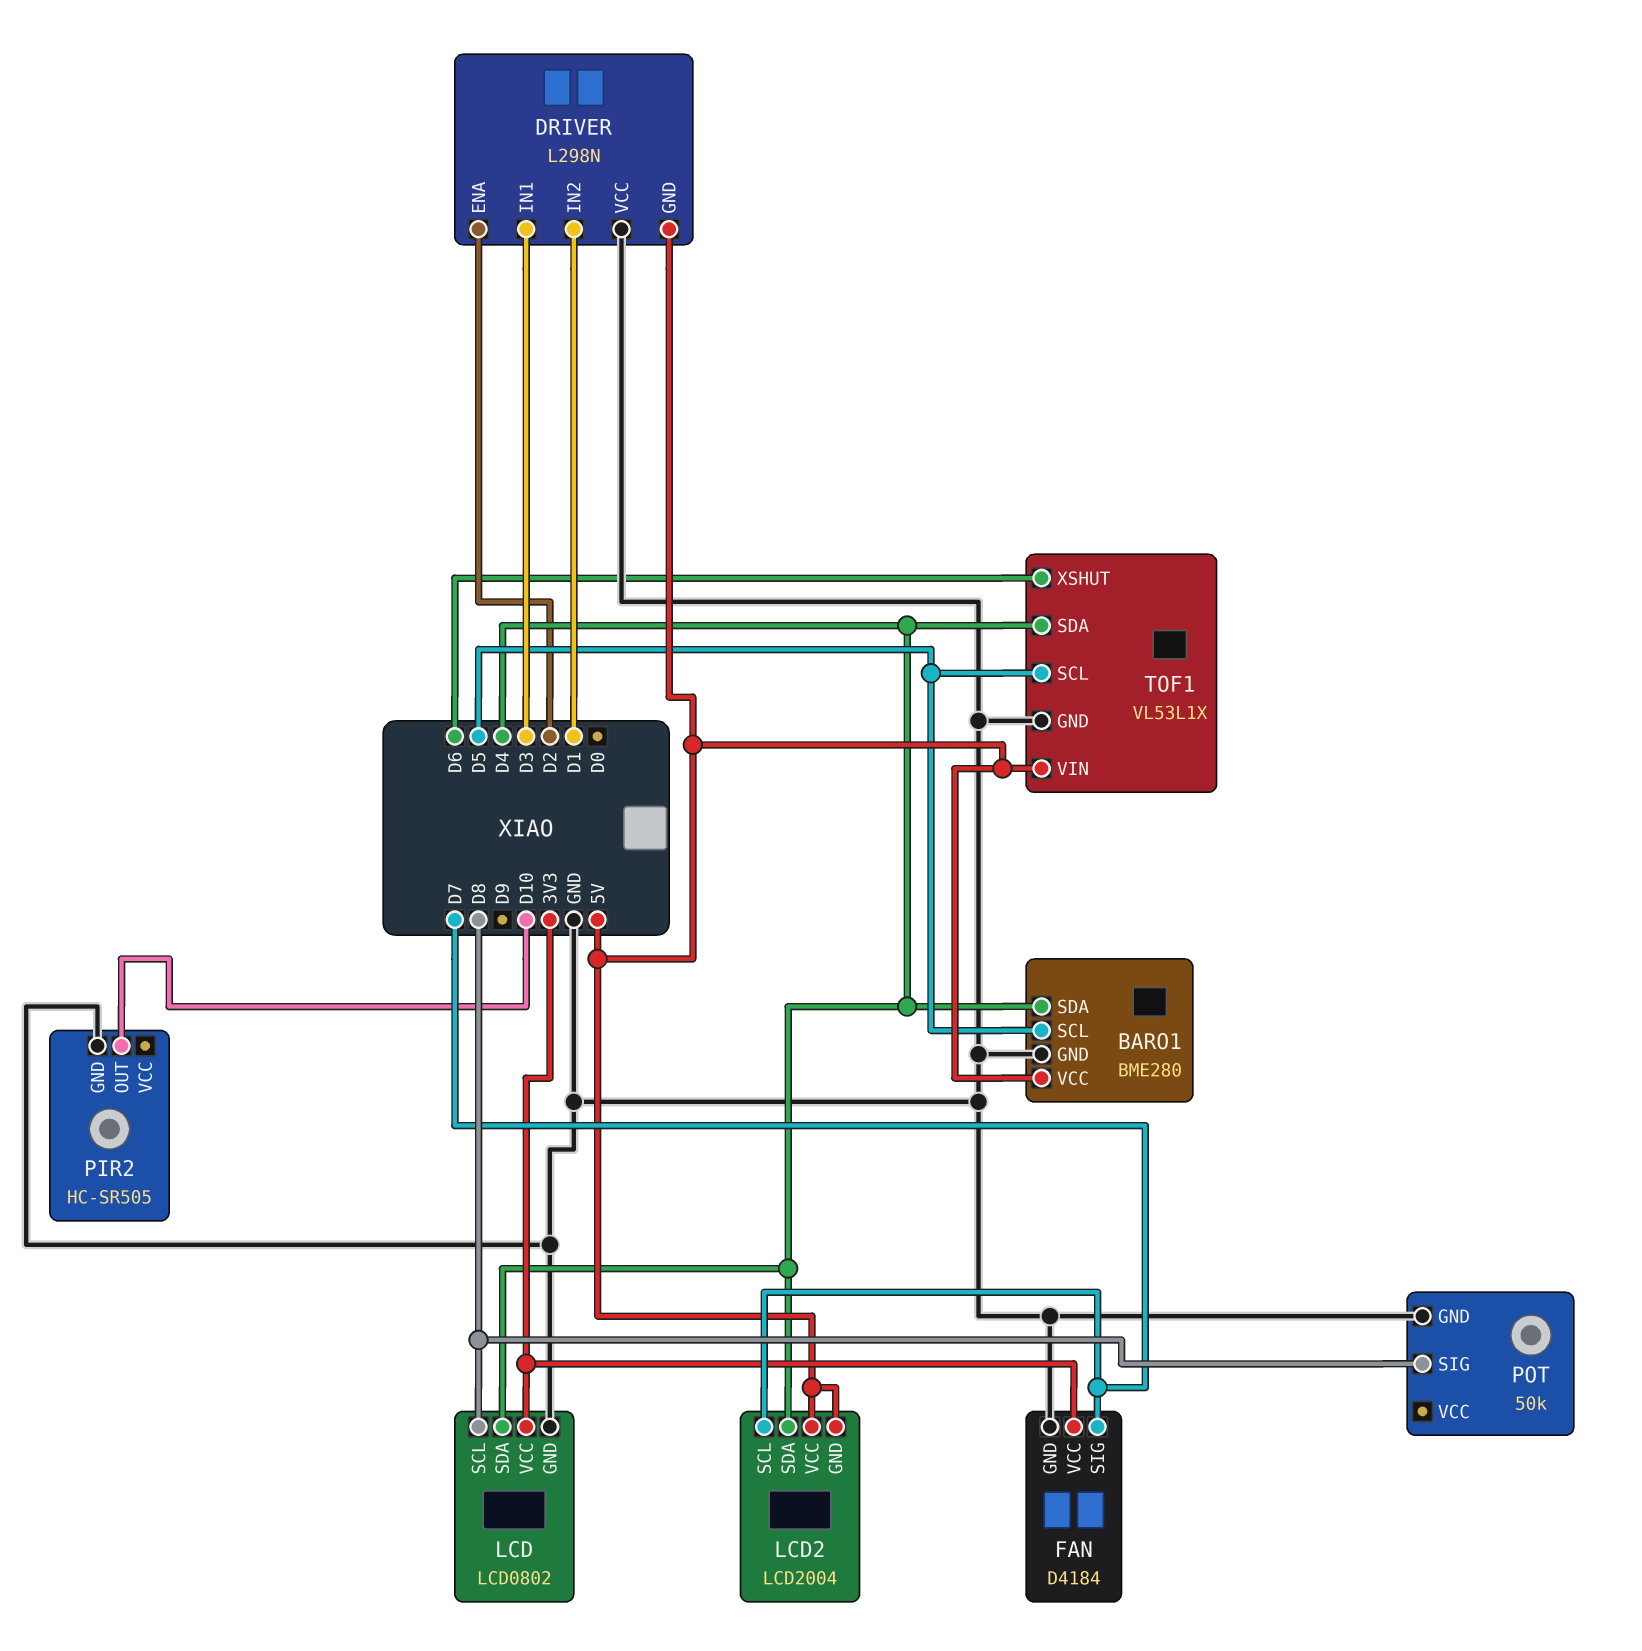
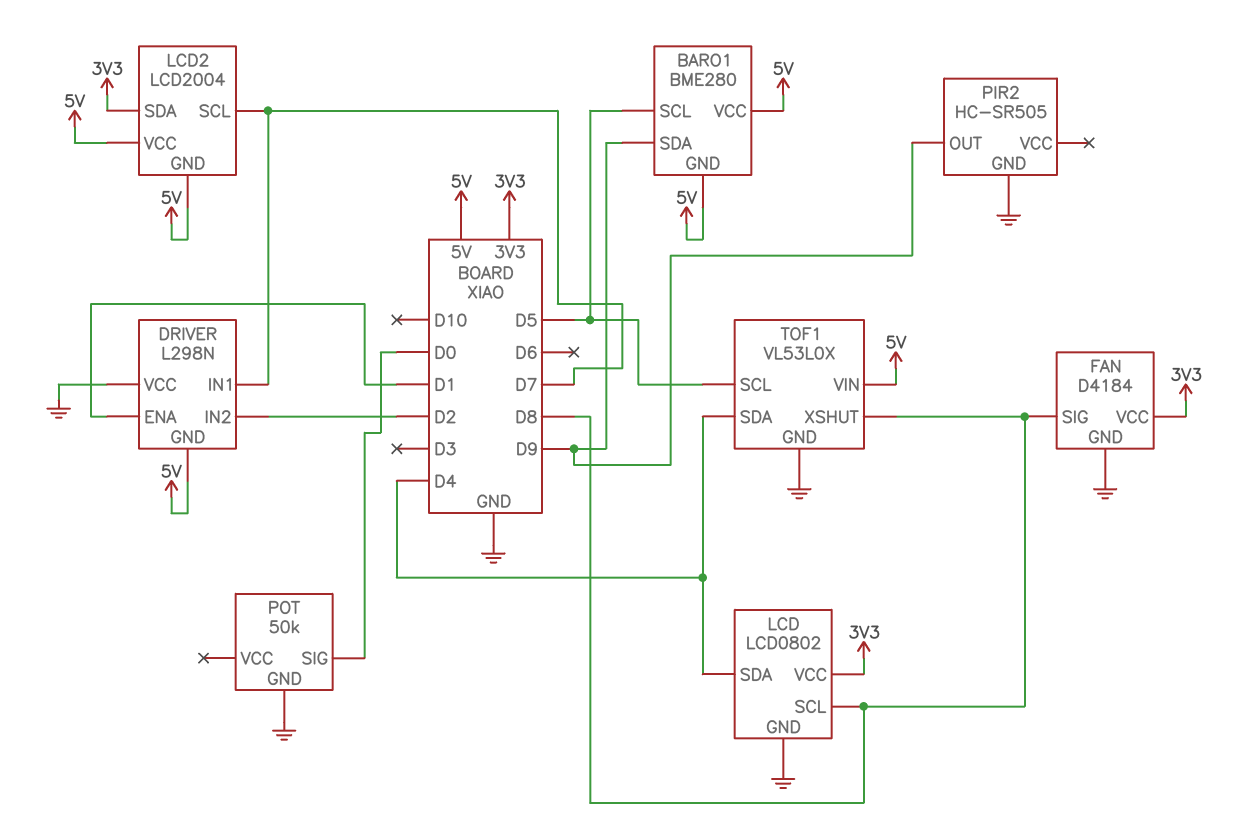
BARO1 pin GND: GND -> 5V
BARO1 pin SDA: D4 -> D9
DRIVER pin ENA: D2 -> D1
DRIVER pin IN1: D3 -> D7
DRIVER pin IN2: D1 -> D2
FAN pin SIG: D7 -> D8
LCD2 pin SDA: D4 -> 3V3
PIR2 pin OUT: D10 -> D9
POT pin SIG: D8 -> D0
TOF1: VL53L1X -> VL53L0X
TOF1 pin XSHUT: D6 -> D8

